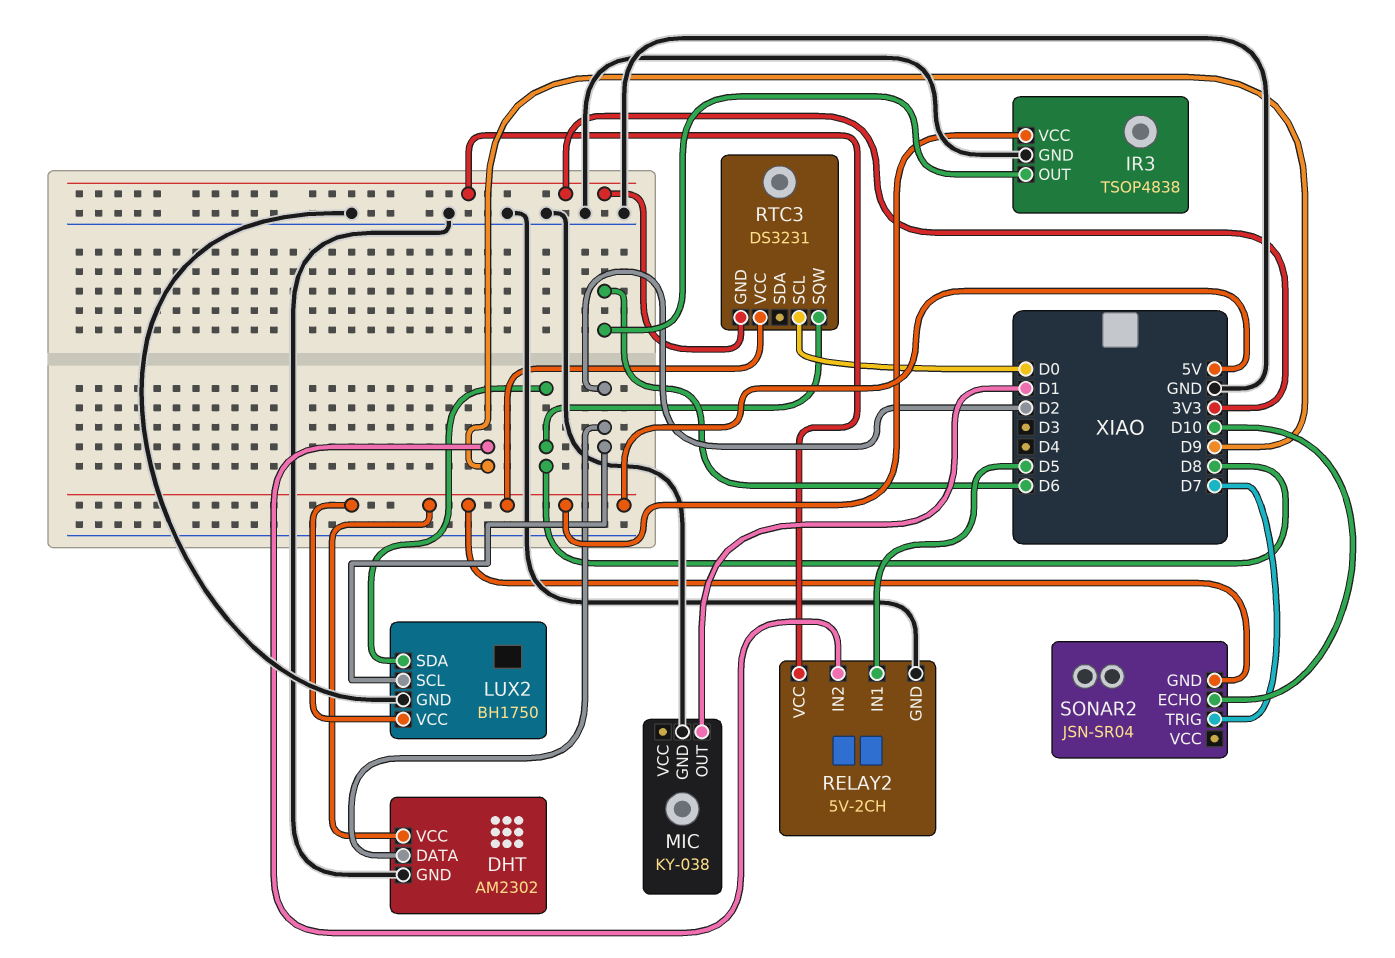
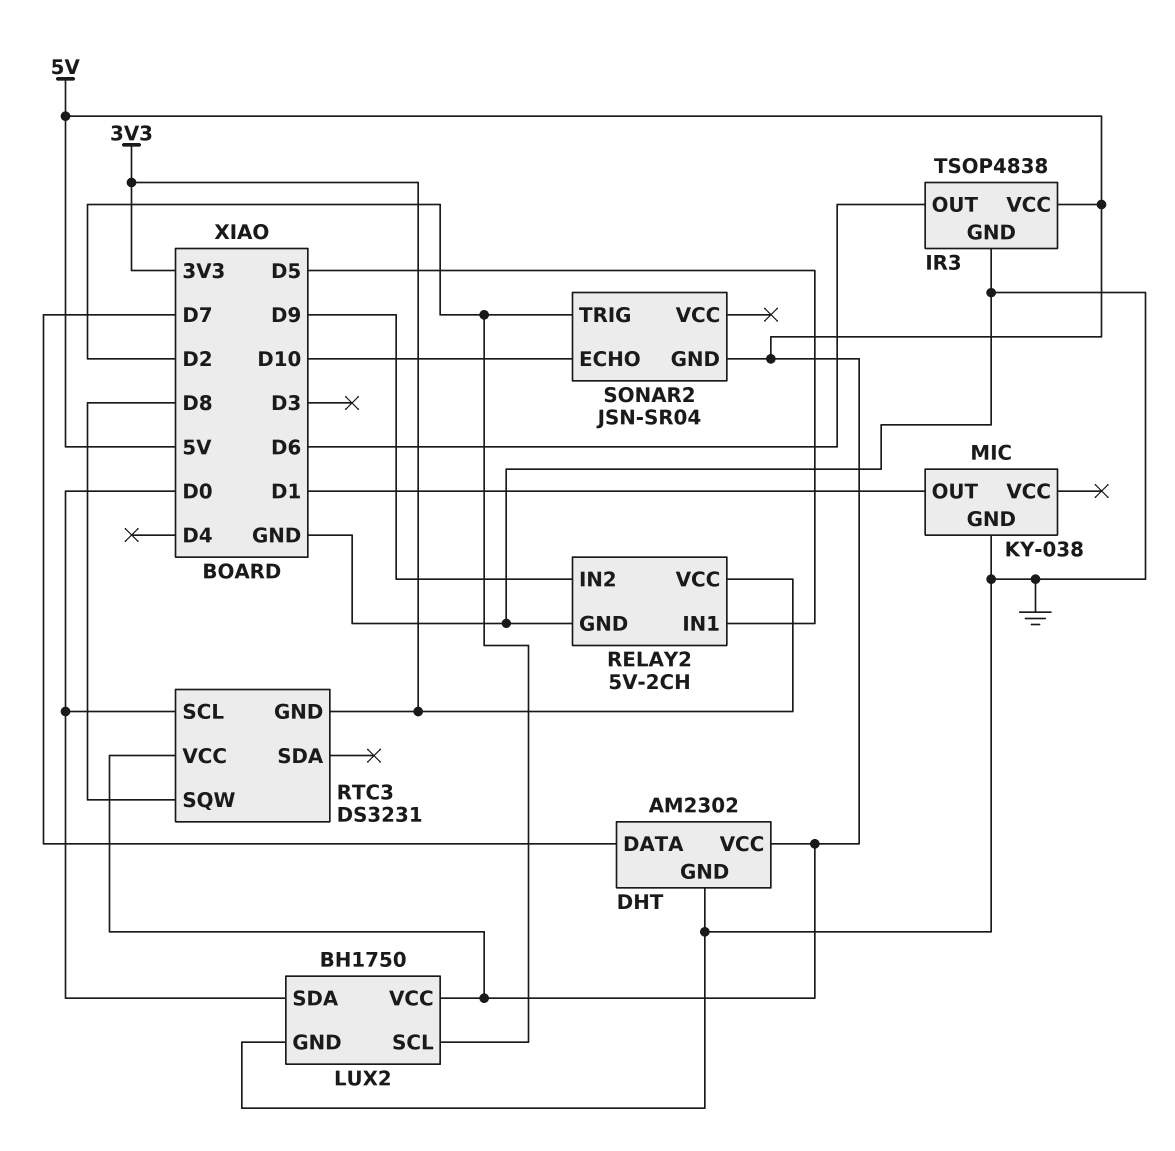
DHT pin DATA: D2 -> D7
LUX2 pin SDA: D8 -> D0
SONAR2 pin TRIG: D7 -> D2

